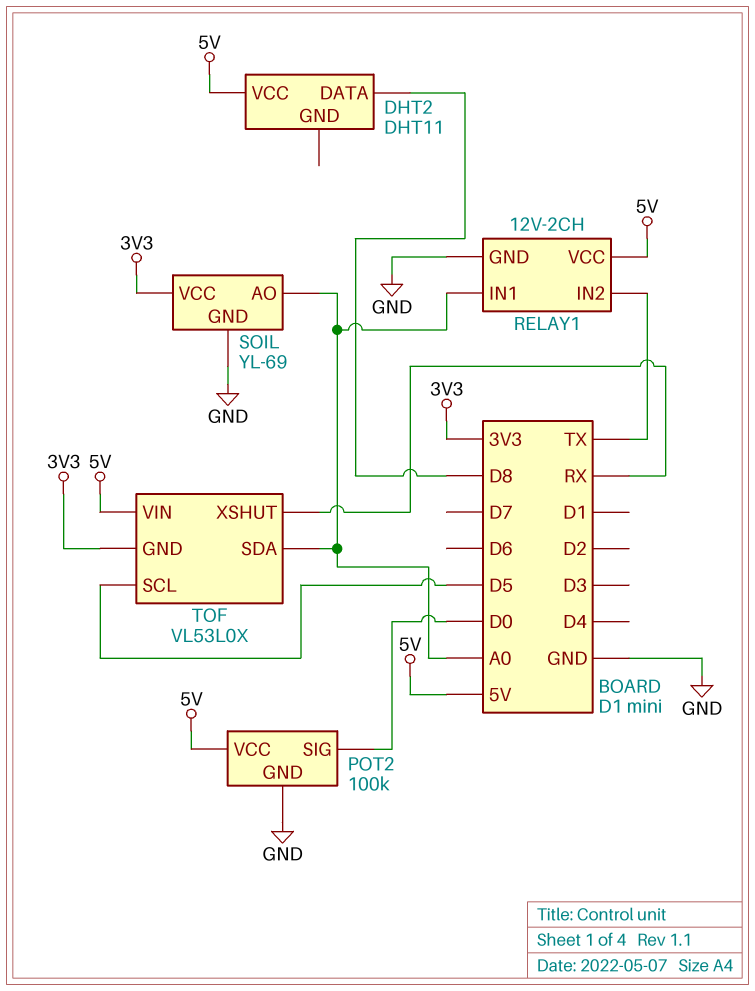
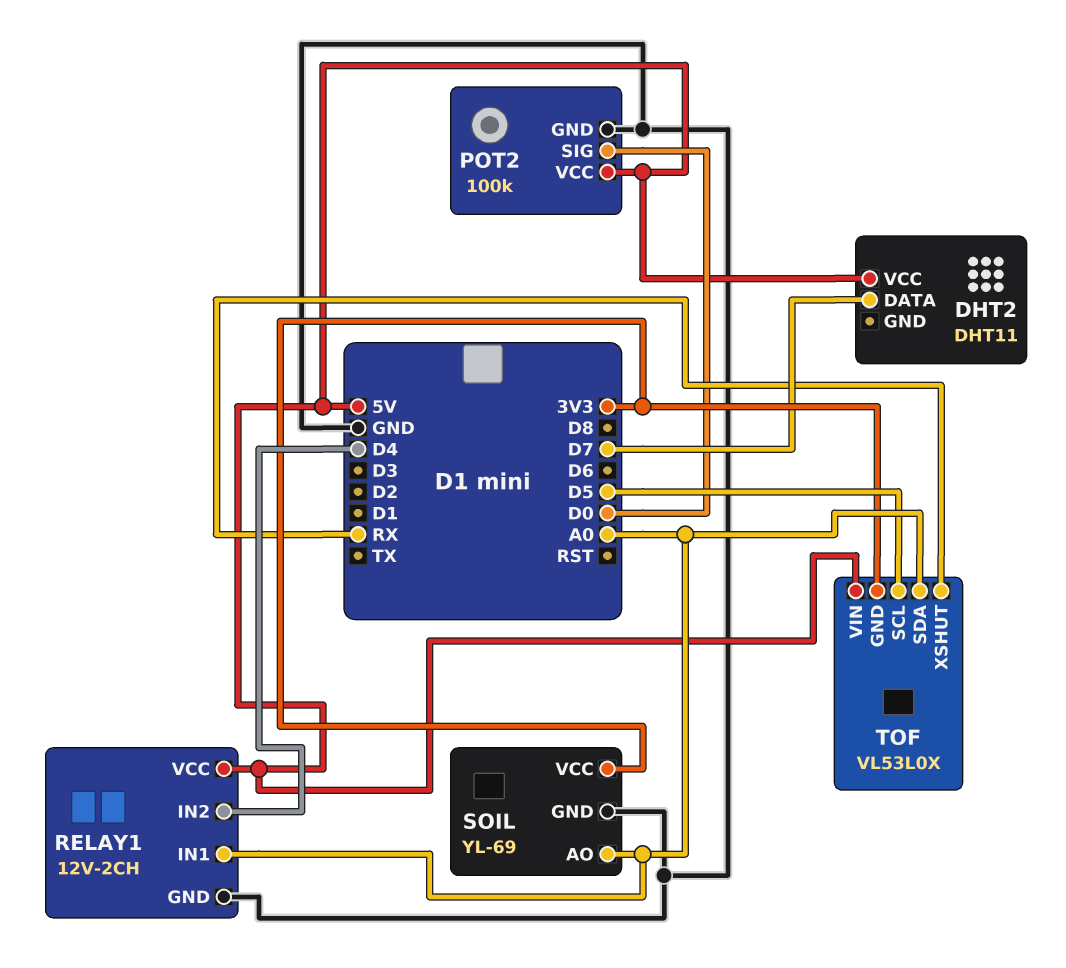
DHT2 pin DATA: D8 -> D7
RELAY1 pin IN2: TX -> D4

